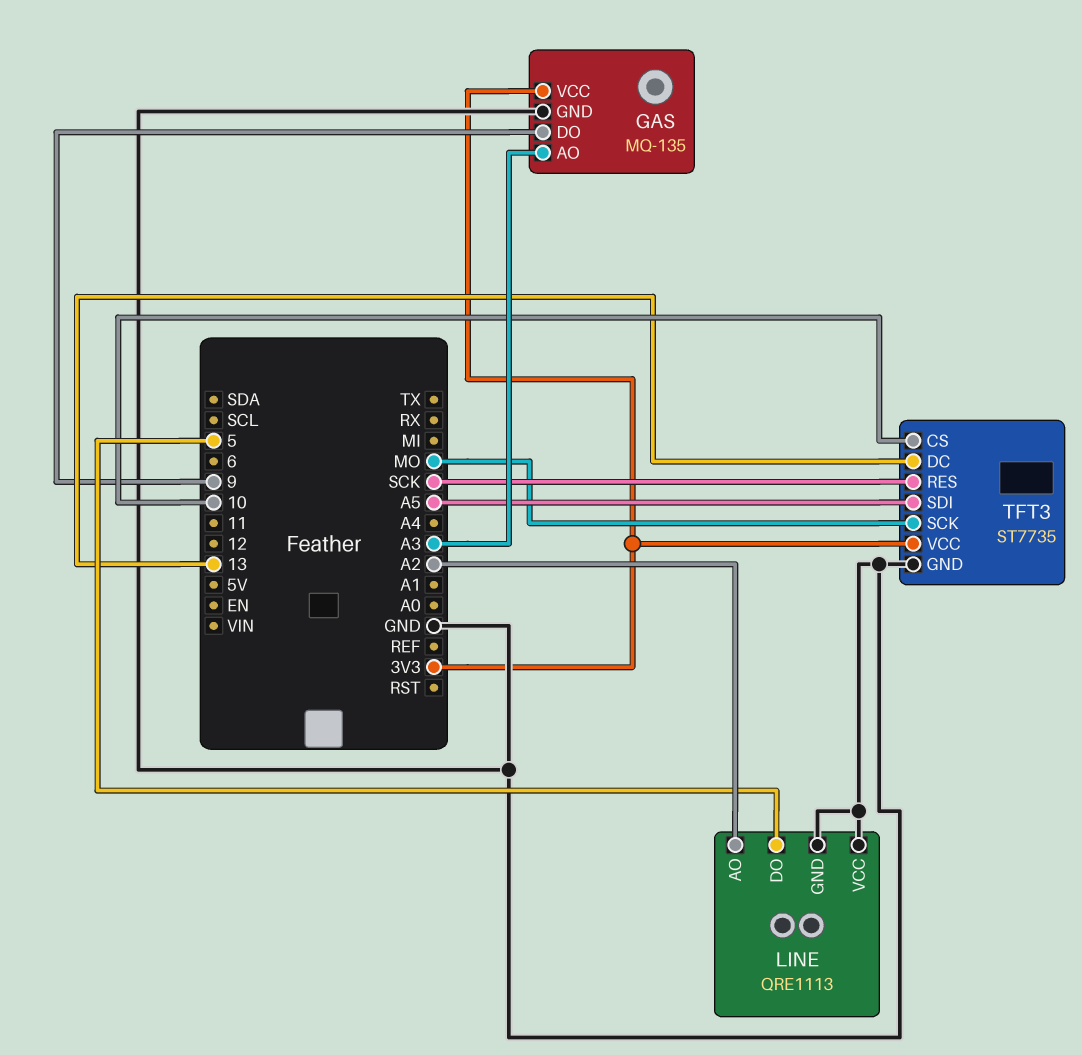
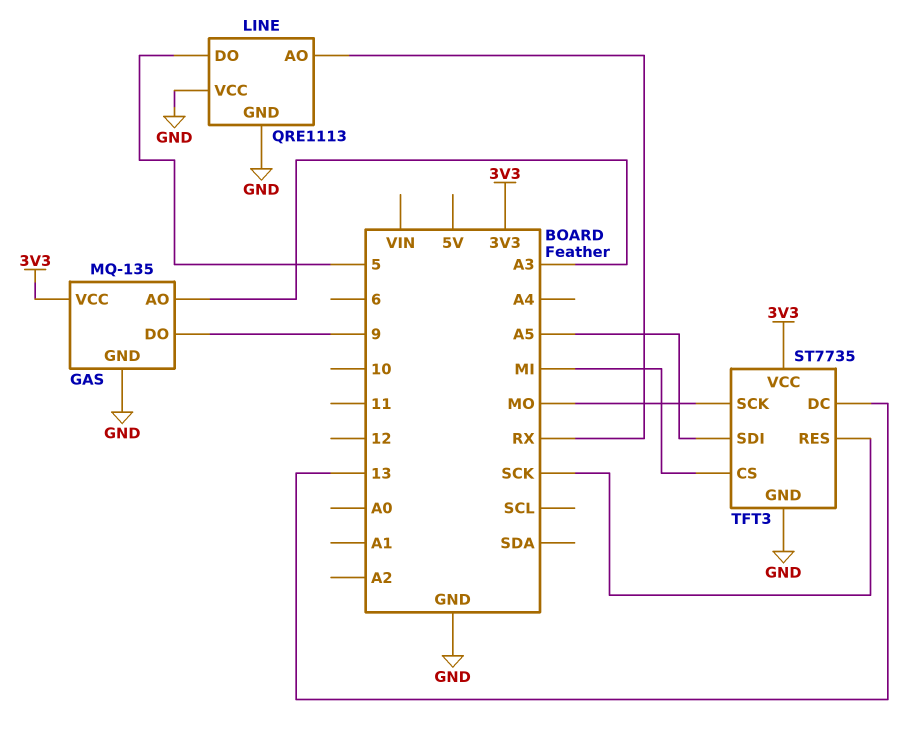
LINE pin AO: A2 -> RX
TFT3 pin CS: 10 -> MI

